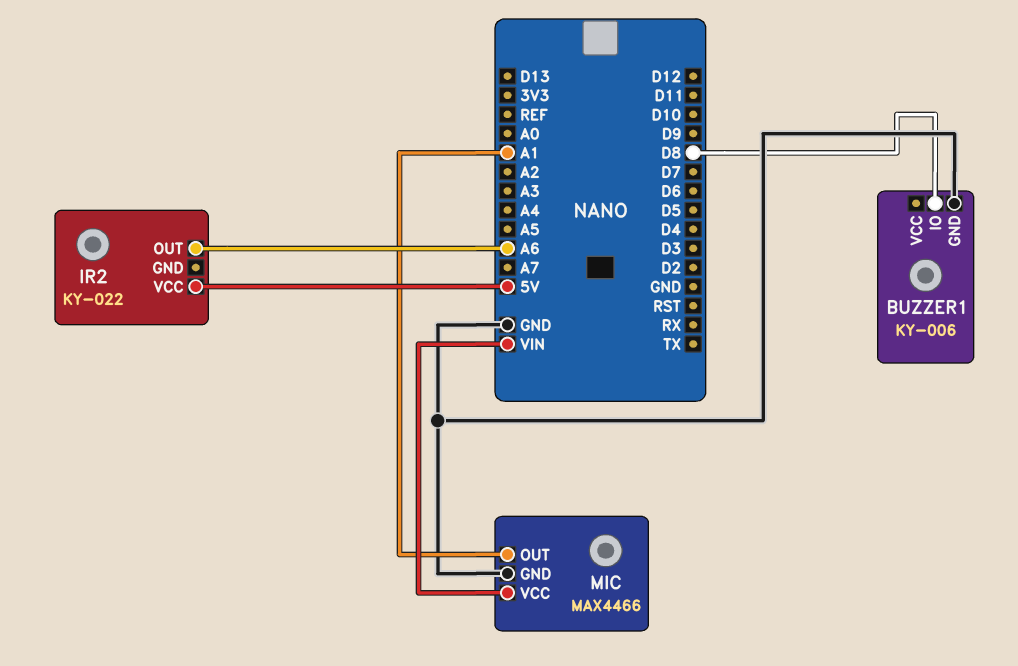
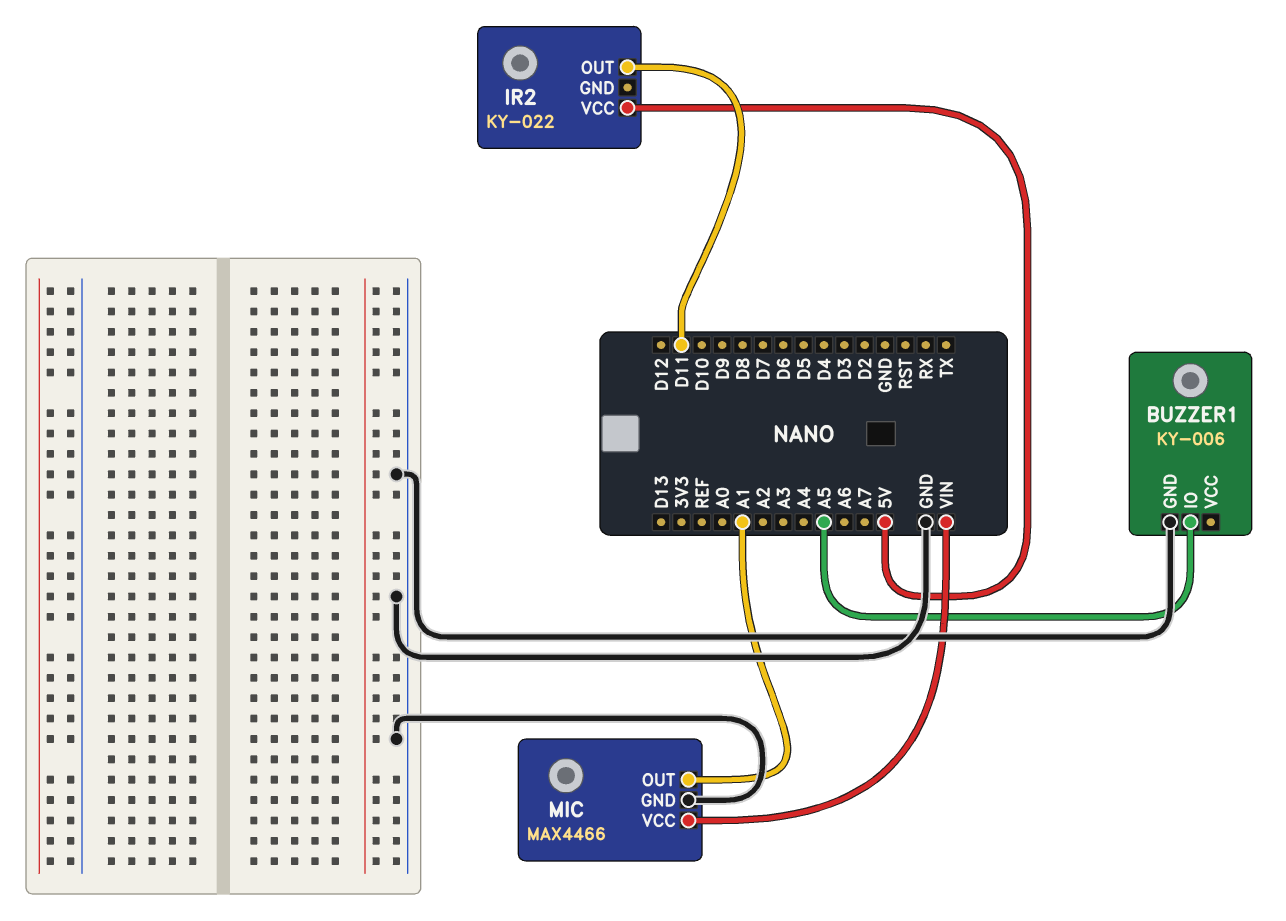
BUZZER1 pin IO: D8 -> A5
IR2 pin OUT: A6 -> D11

